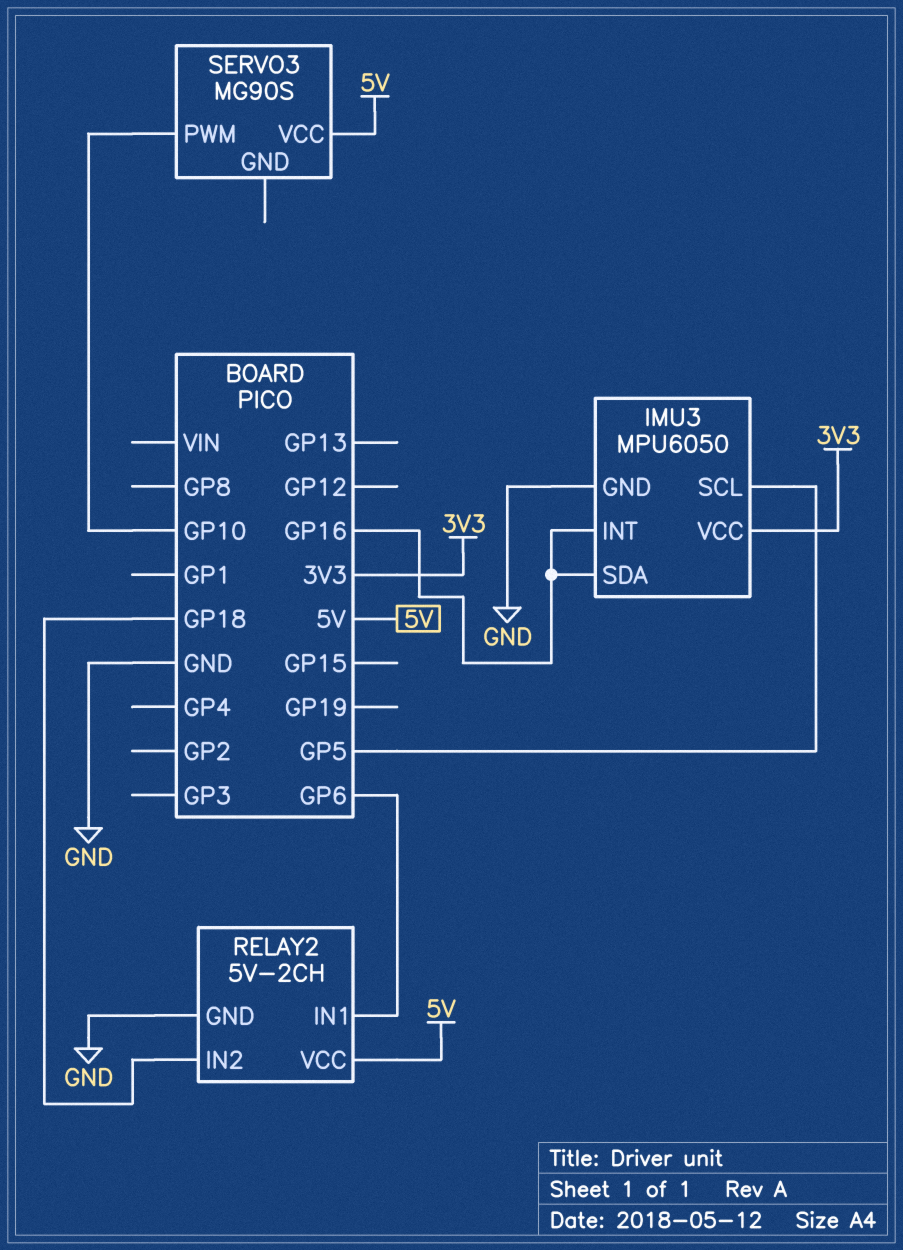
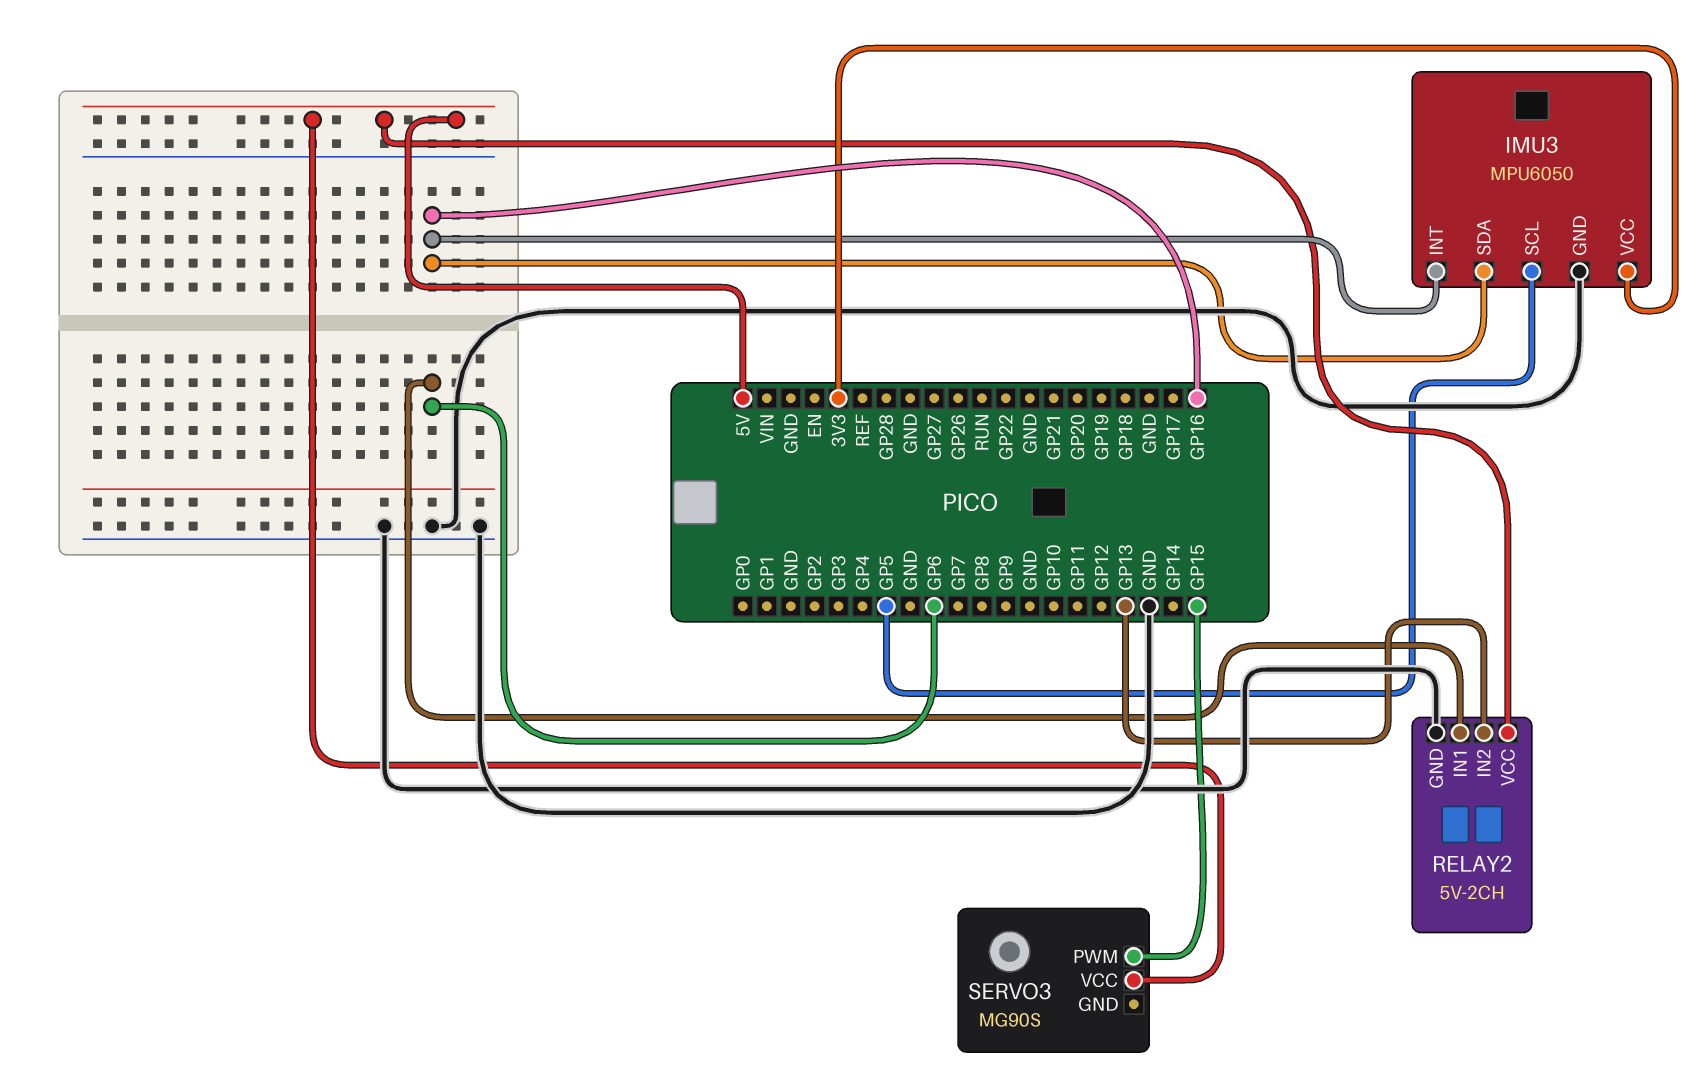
RELAY2 pin IN2: GP18 -> GP13
SERVO3 pin PWM: GP10 -> GP15

